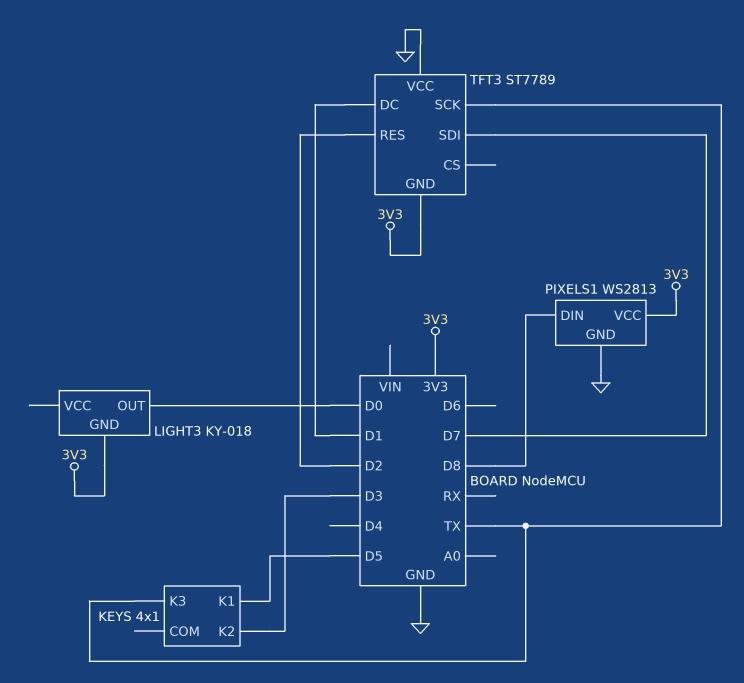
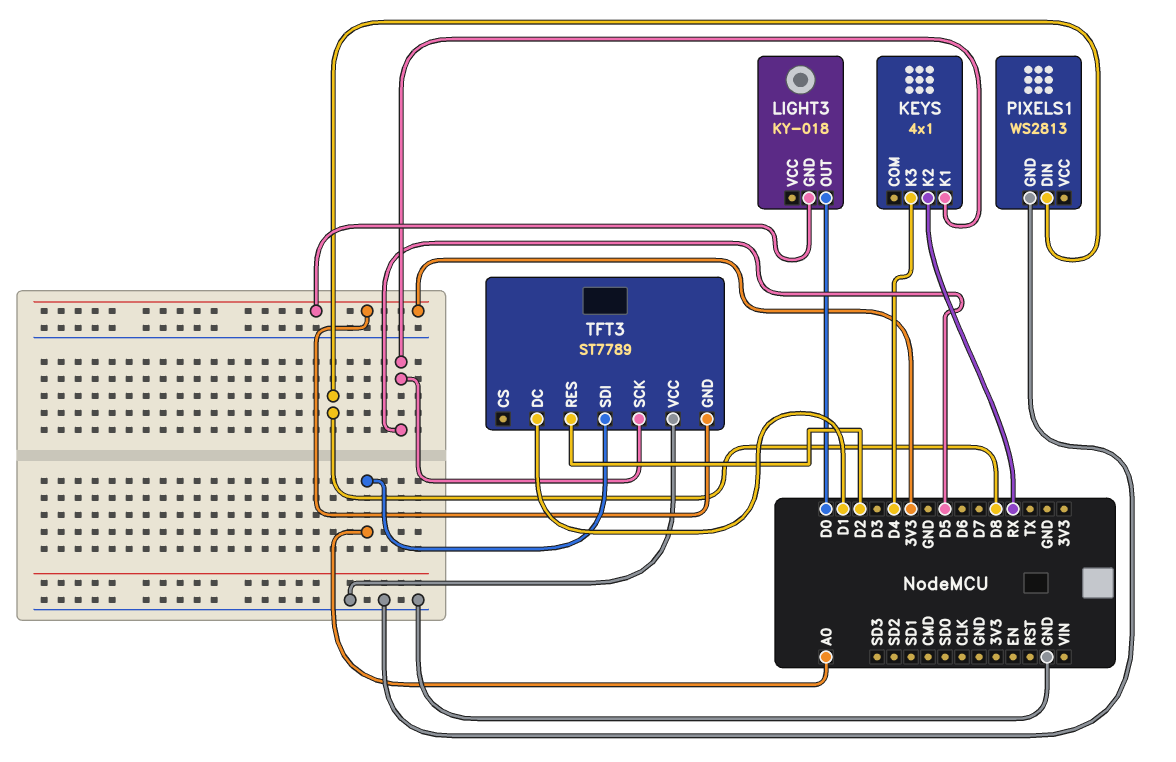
KEYS pin K2: D3 -> RX
KEYS pin K3: TX -> D4
PIXELS1 pin VCC: 3V3 -> none
TFT3 pin SCK: TX -> D5
TFT3 pin SDI: D7 -> A0

